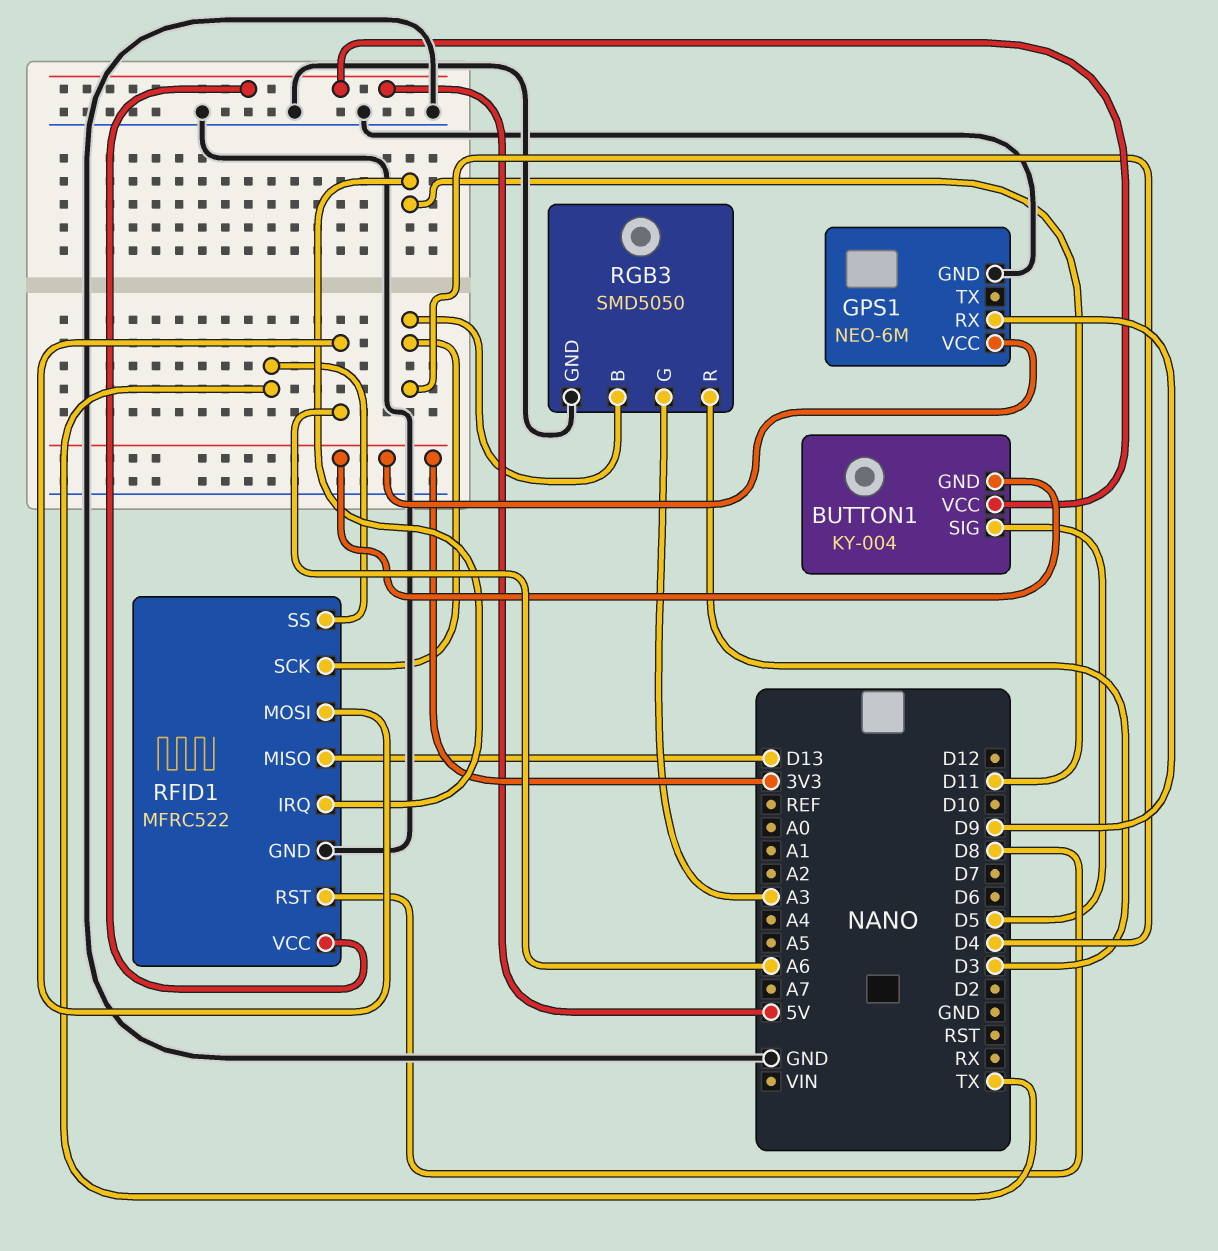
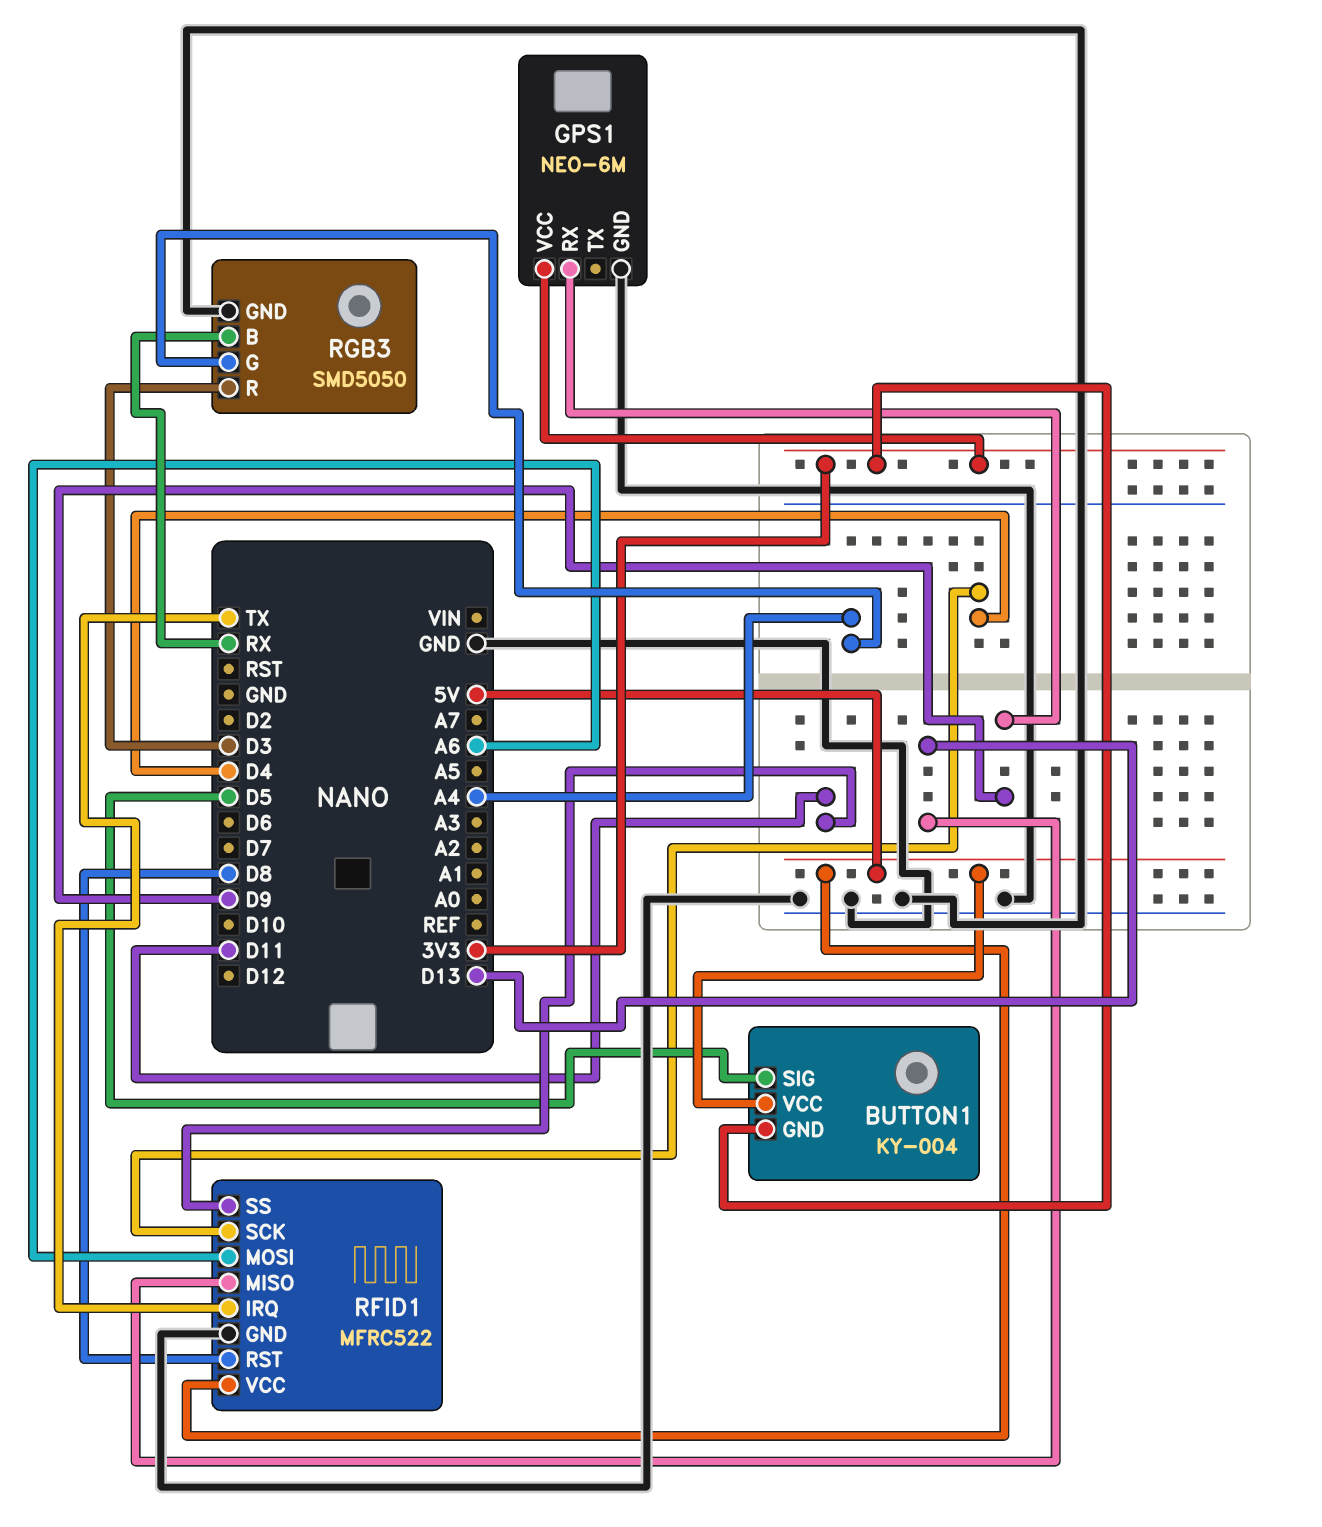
RFID1 pin IRQ: D11 -> TX
RFID1 pin SS: TX -> D11
RGB3 pin B: D4 -> RX
RGB3 pin G: A3 -> A4

